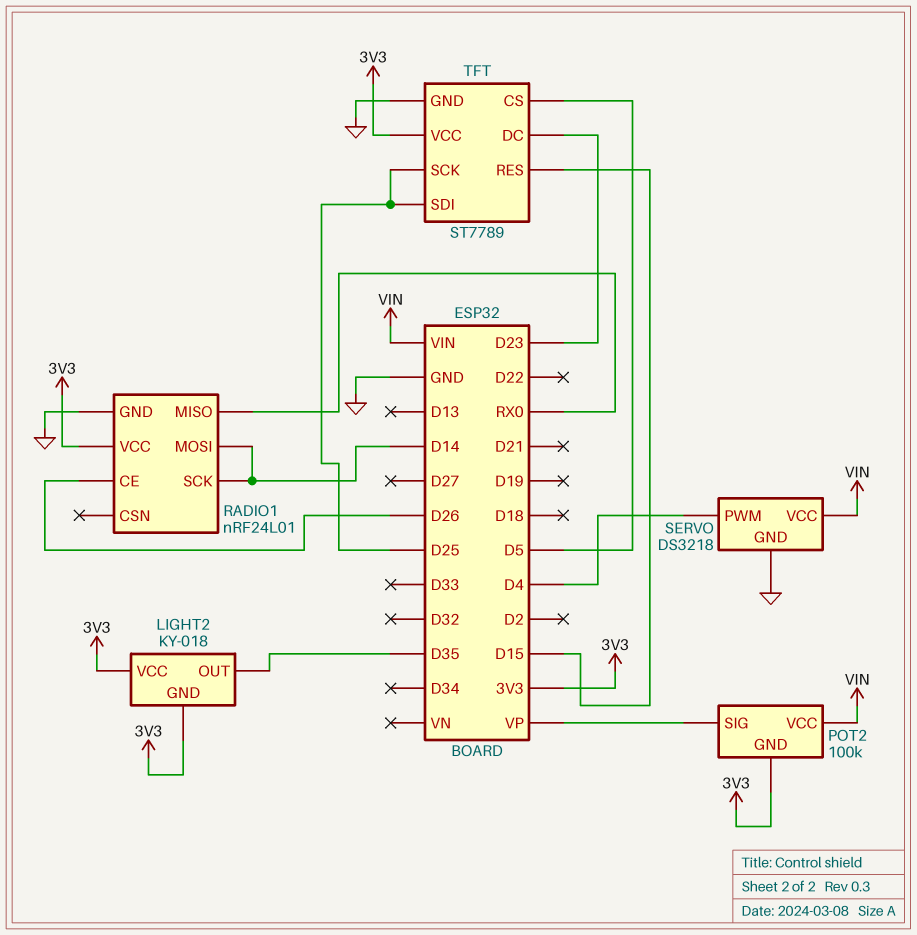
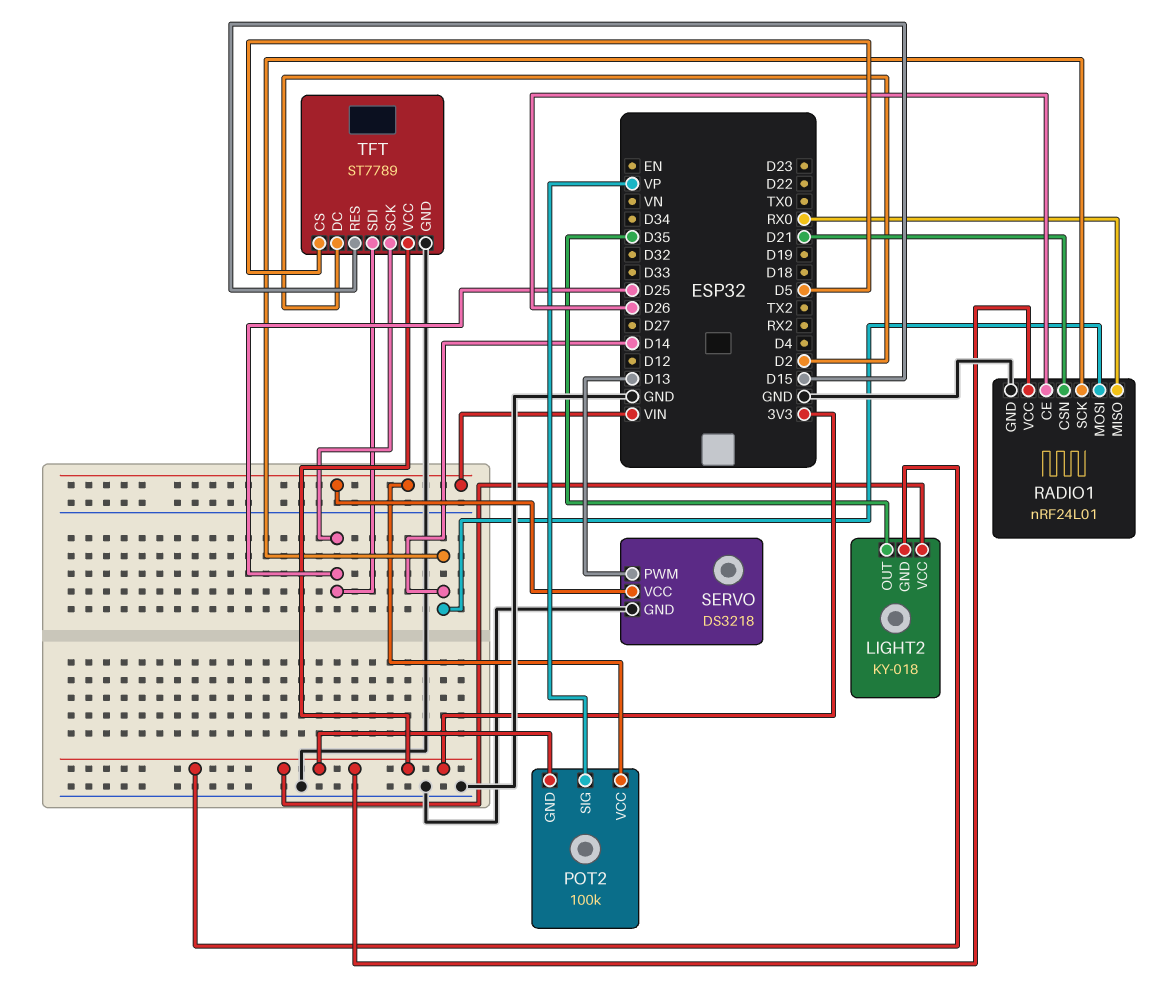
RADIO1 pin CSN: none -> D21
SERVO pin PWM: D4 -> D13
TFT pin DC: D23 -> D2

